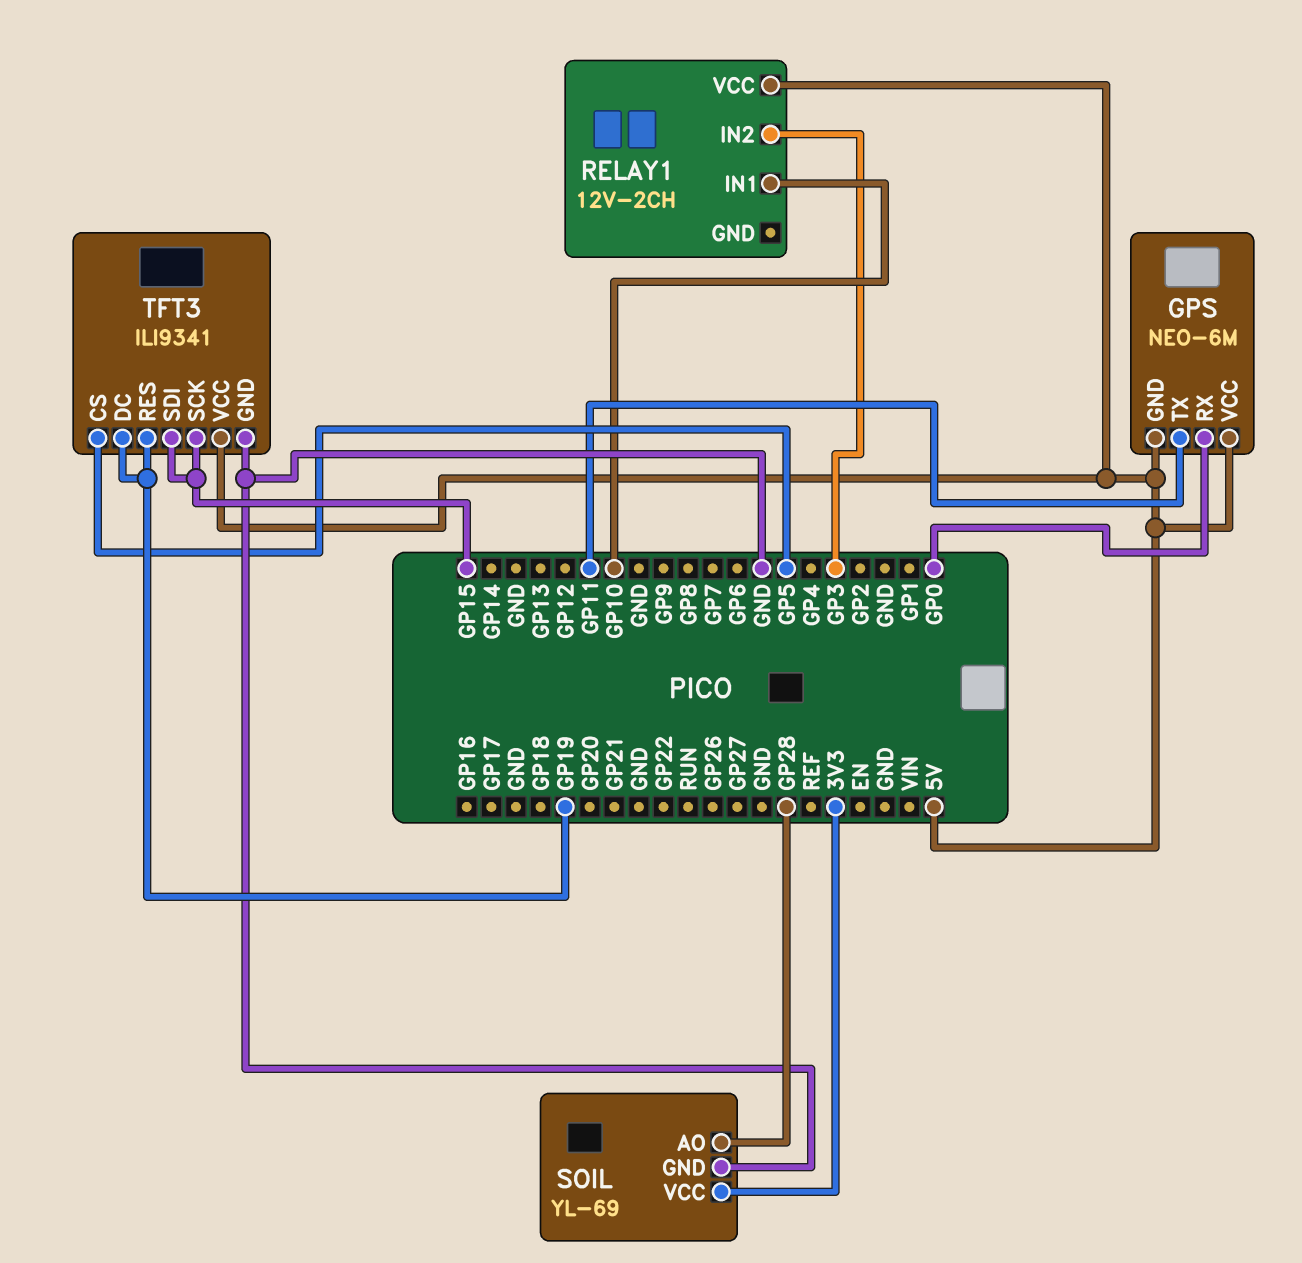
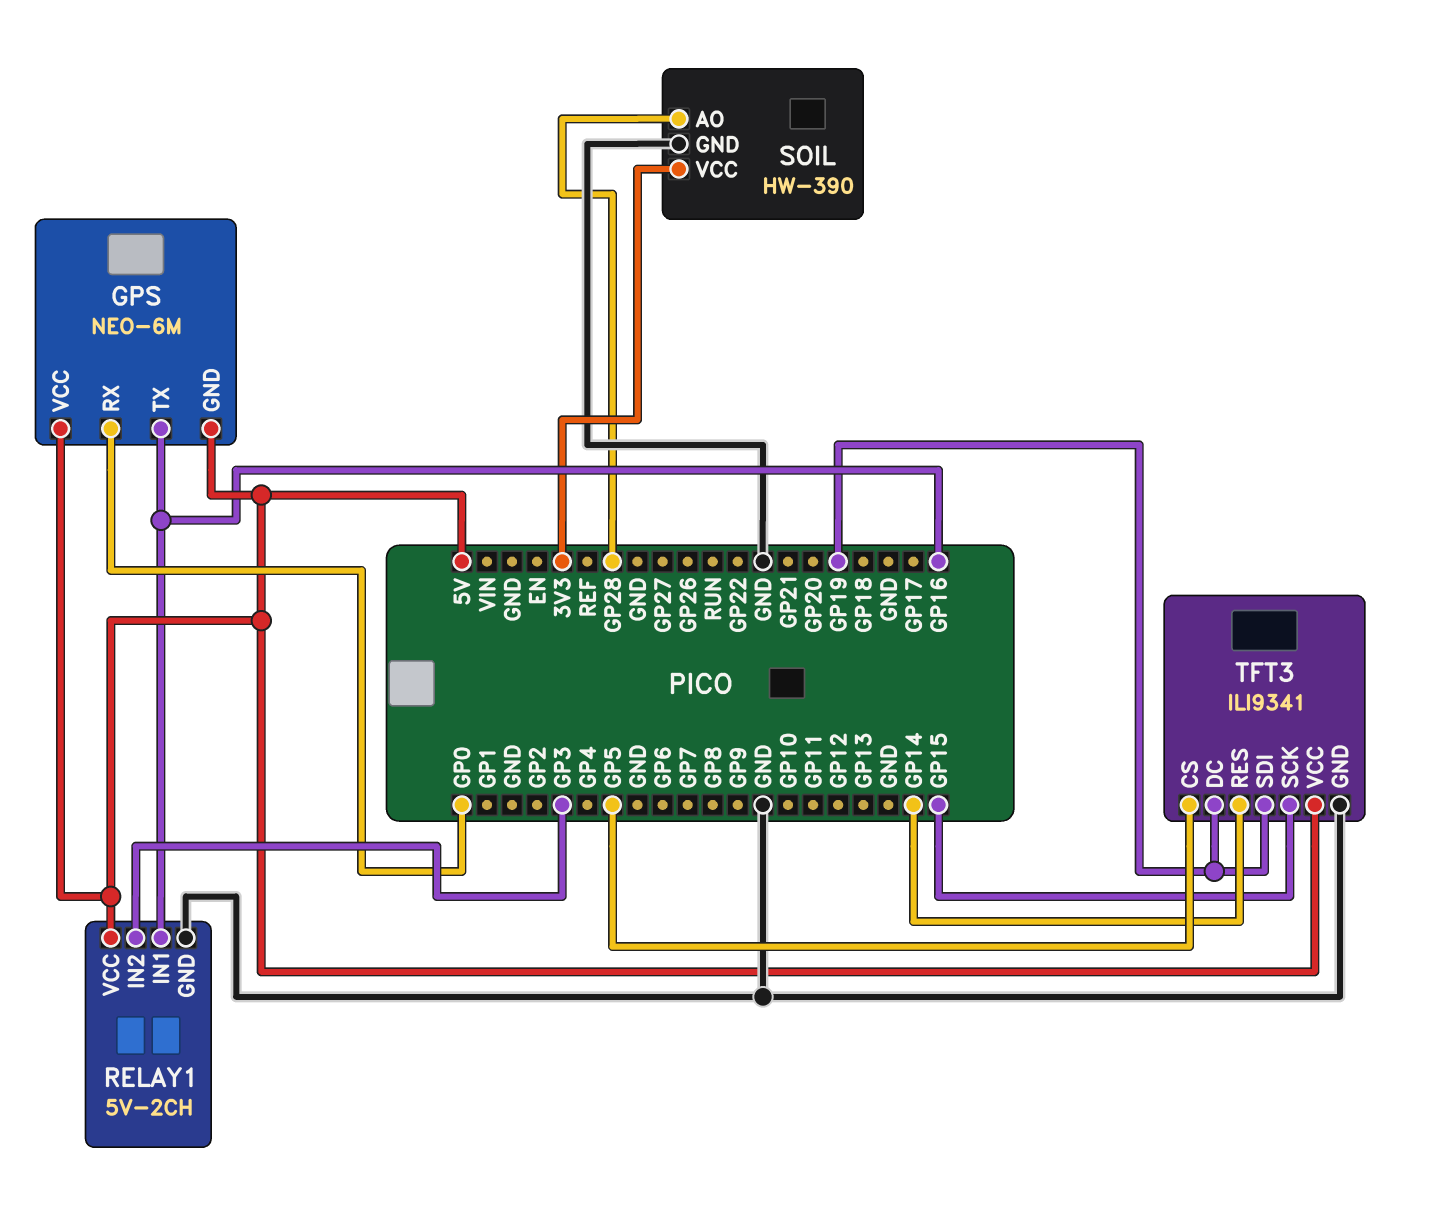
GPS pin TX: GP11 -> GP16
RELAY1: 12V-2CH -> 5V-2CH
RELAY1 pin GND: none -> GND
RELAY1 pin IN1: GP10 -> GP16
SOIL: YL-69 -> HW-390
TFT3 pin RES: GP19 -> GP14
TFT3 pin SDI: GP15 -> GP19

